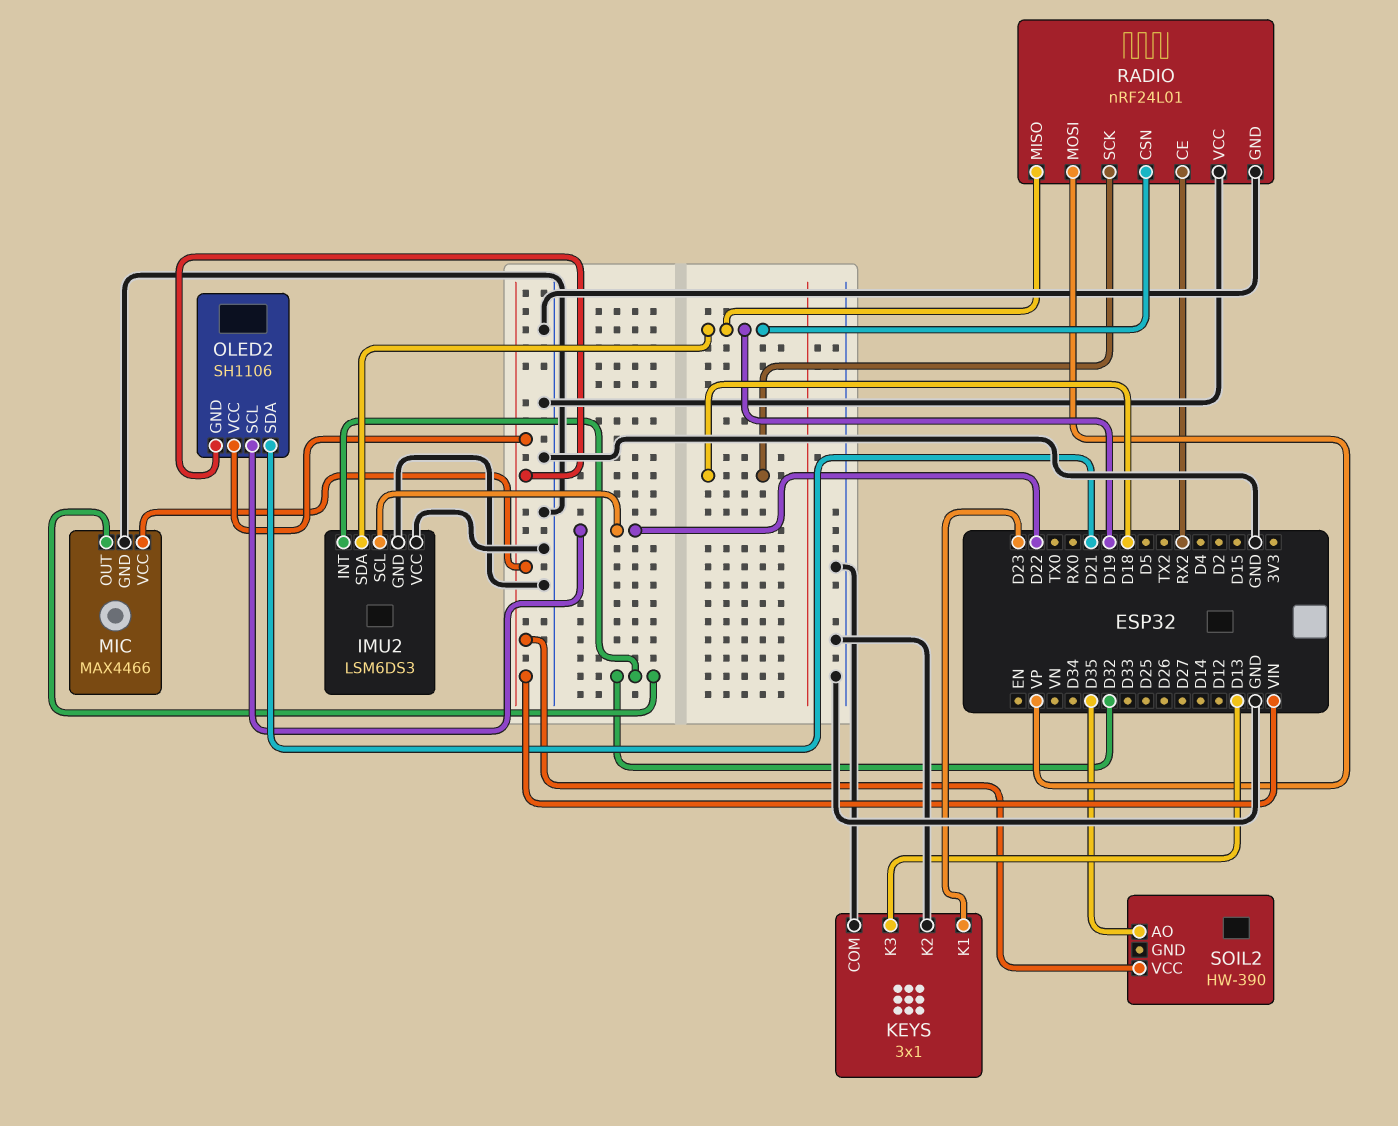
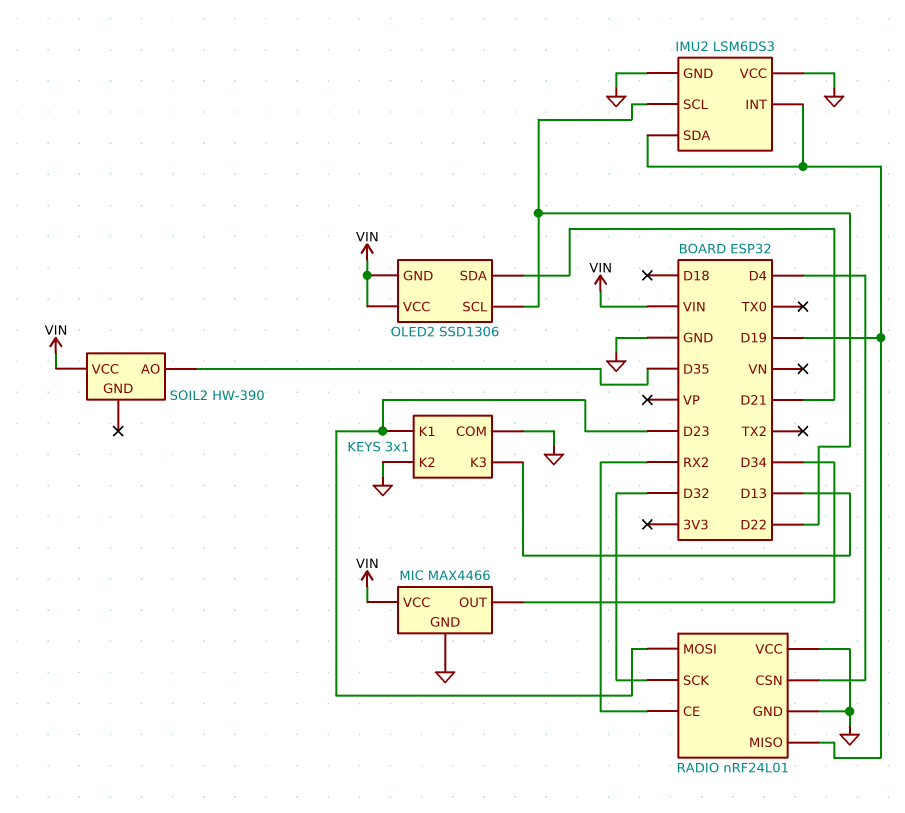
IMU2 pin INT: D32 -> D19
MIC pin OUT: D32 -> D34
OLED2: SH1106 -> SSD1306
RADIO pin CSN: D19 -> D4
RADIO pin MOSI: VP -> D23
RADIO pin SCK: D18 -> D32

